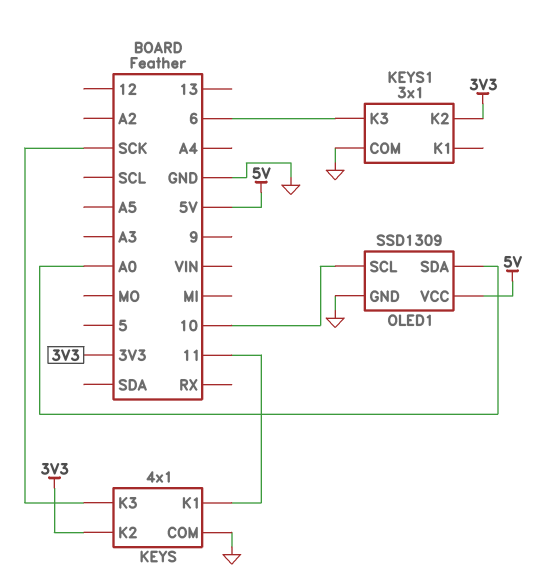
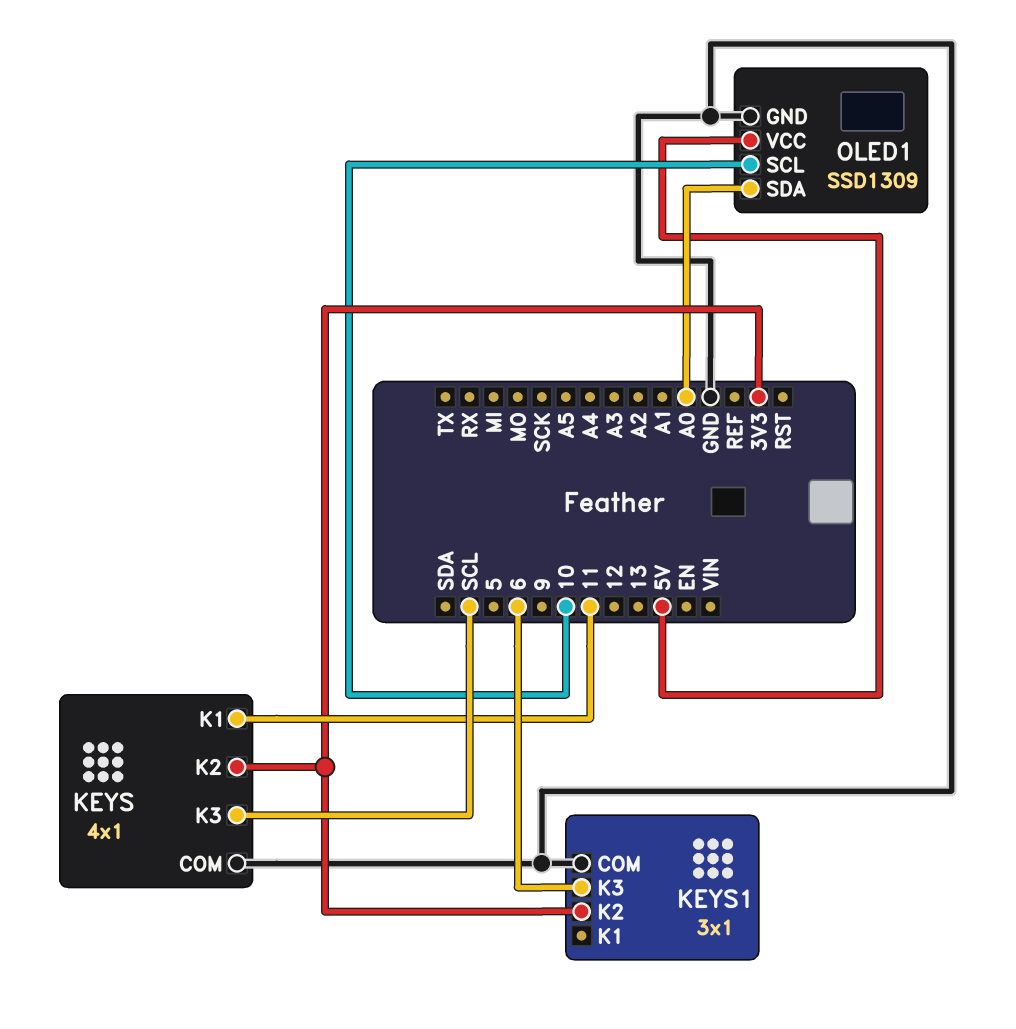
KEYS pin K3: SCK -> SCL

